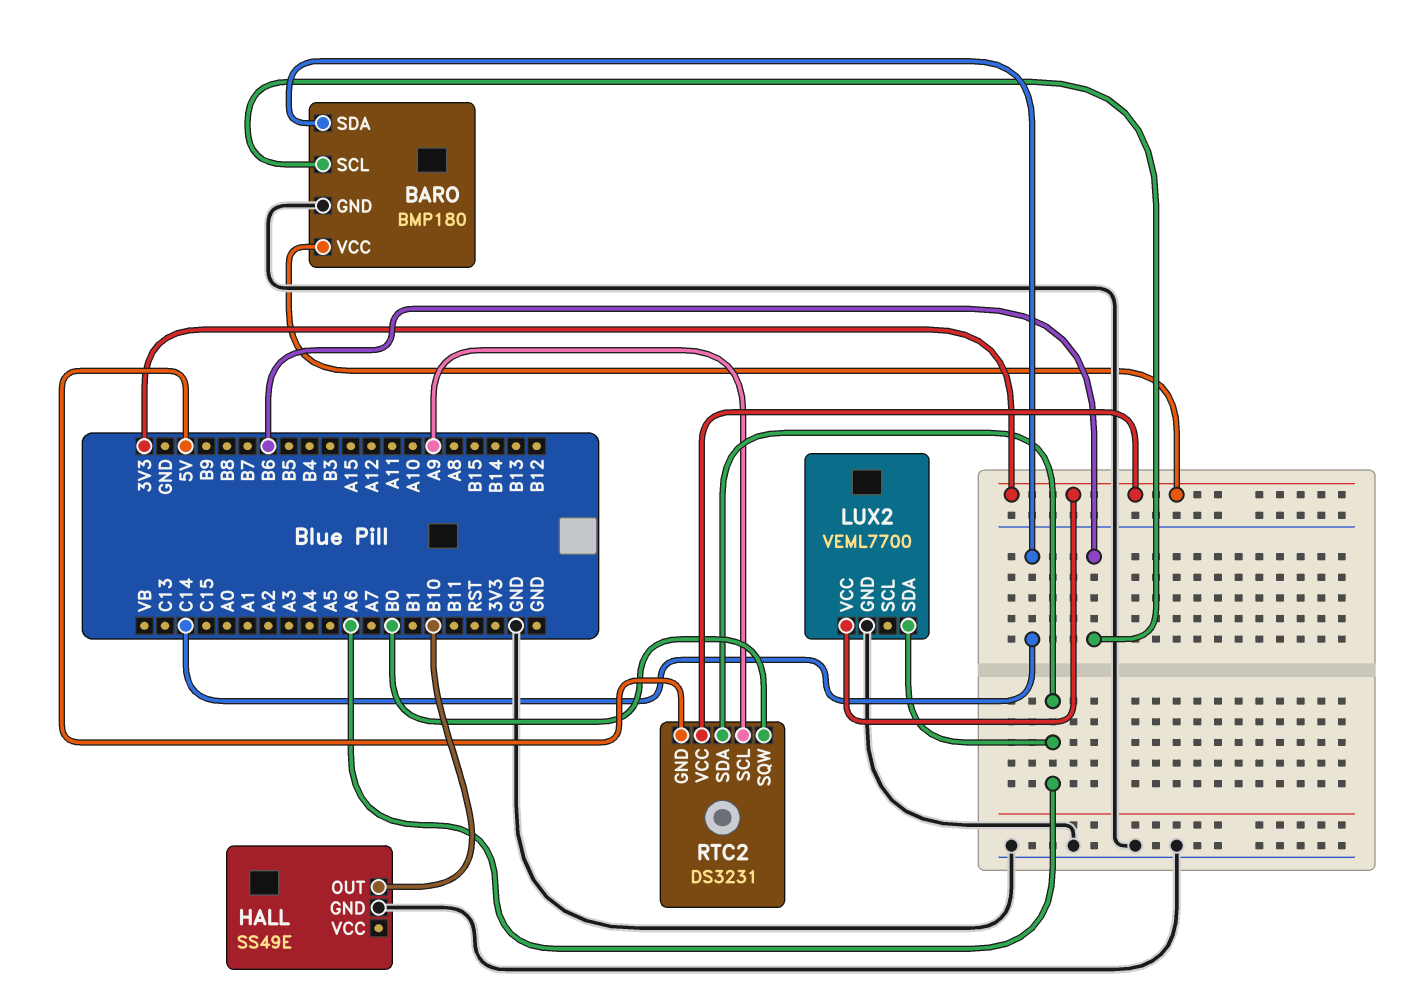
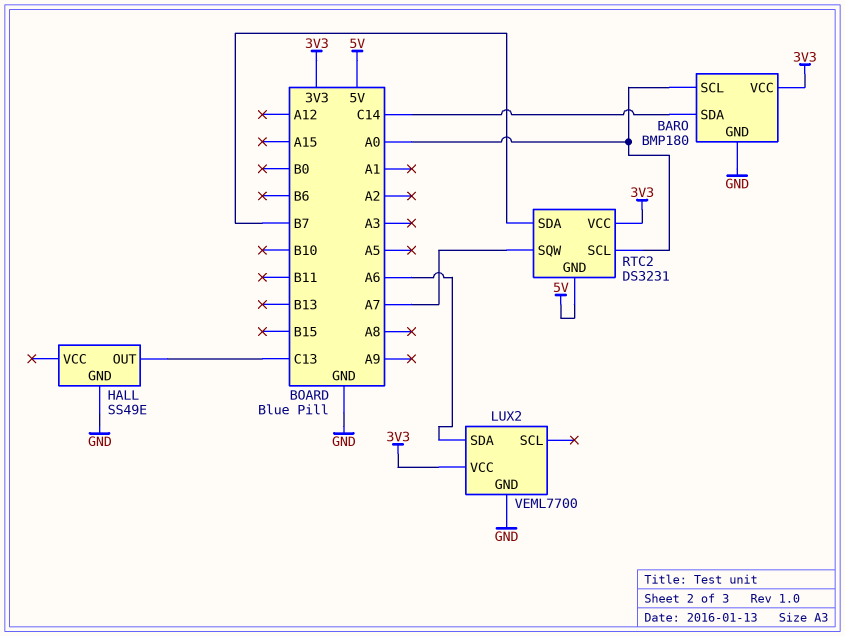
BARO pin SCL: B6 -> A0
HALL pin OUT: B10 -> C13
RTC2 pin SCL: A9 -> A0
RTC2 pin SDA: A6 -> B7
RTC2 pin SQW: B0 -> A7

